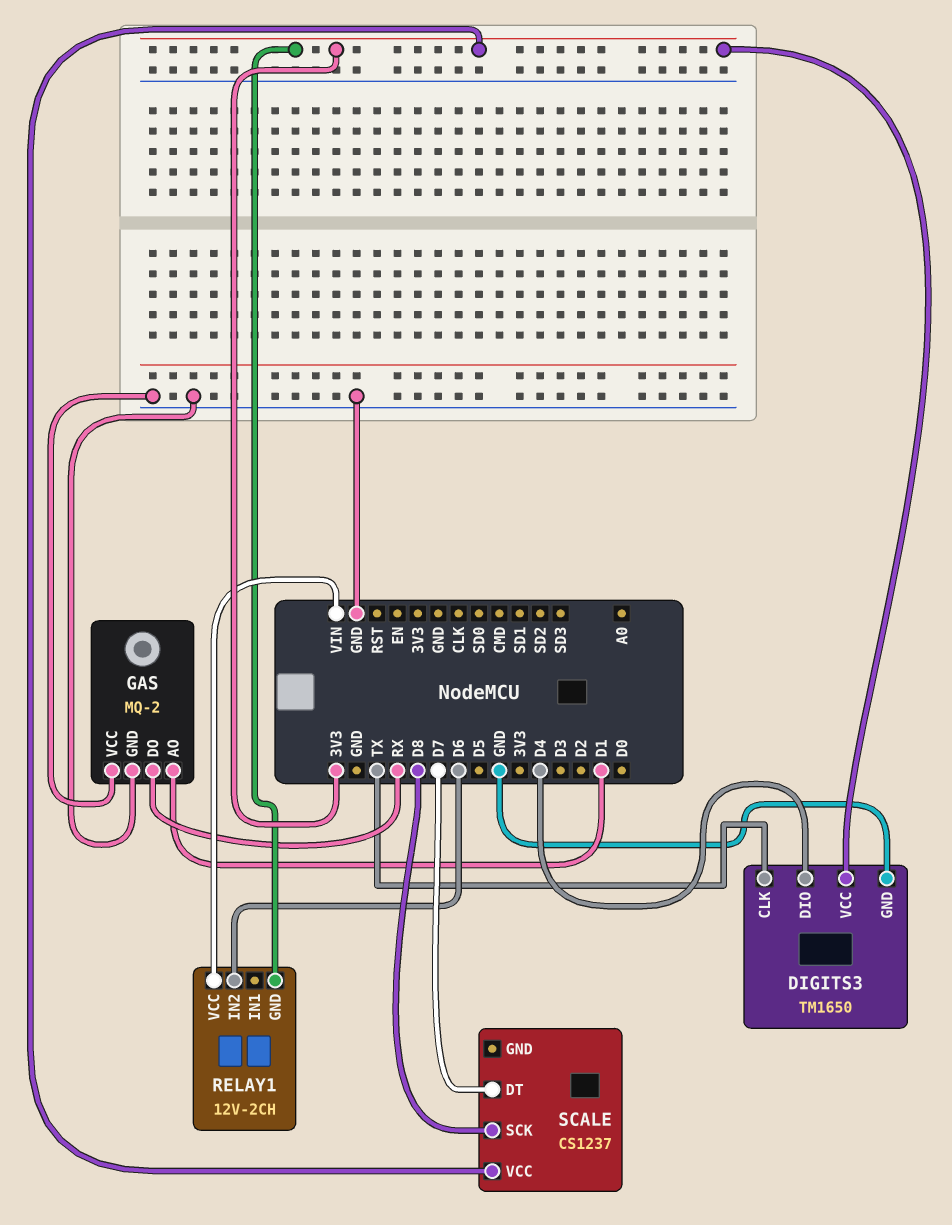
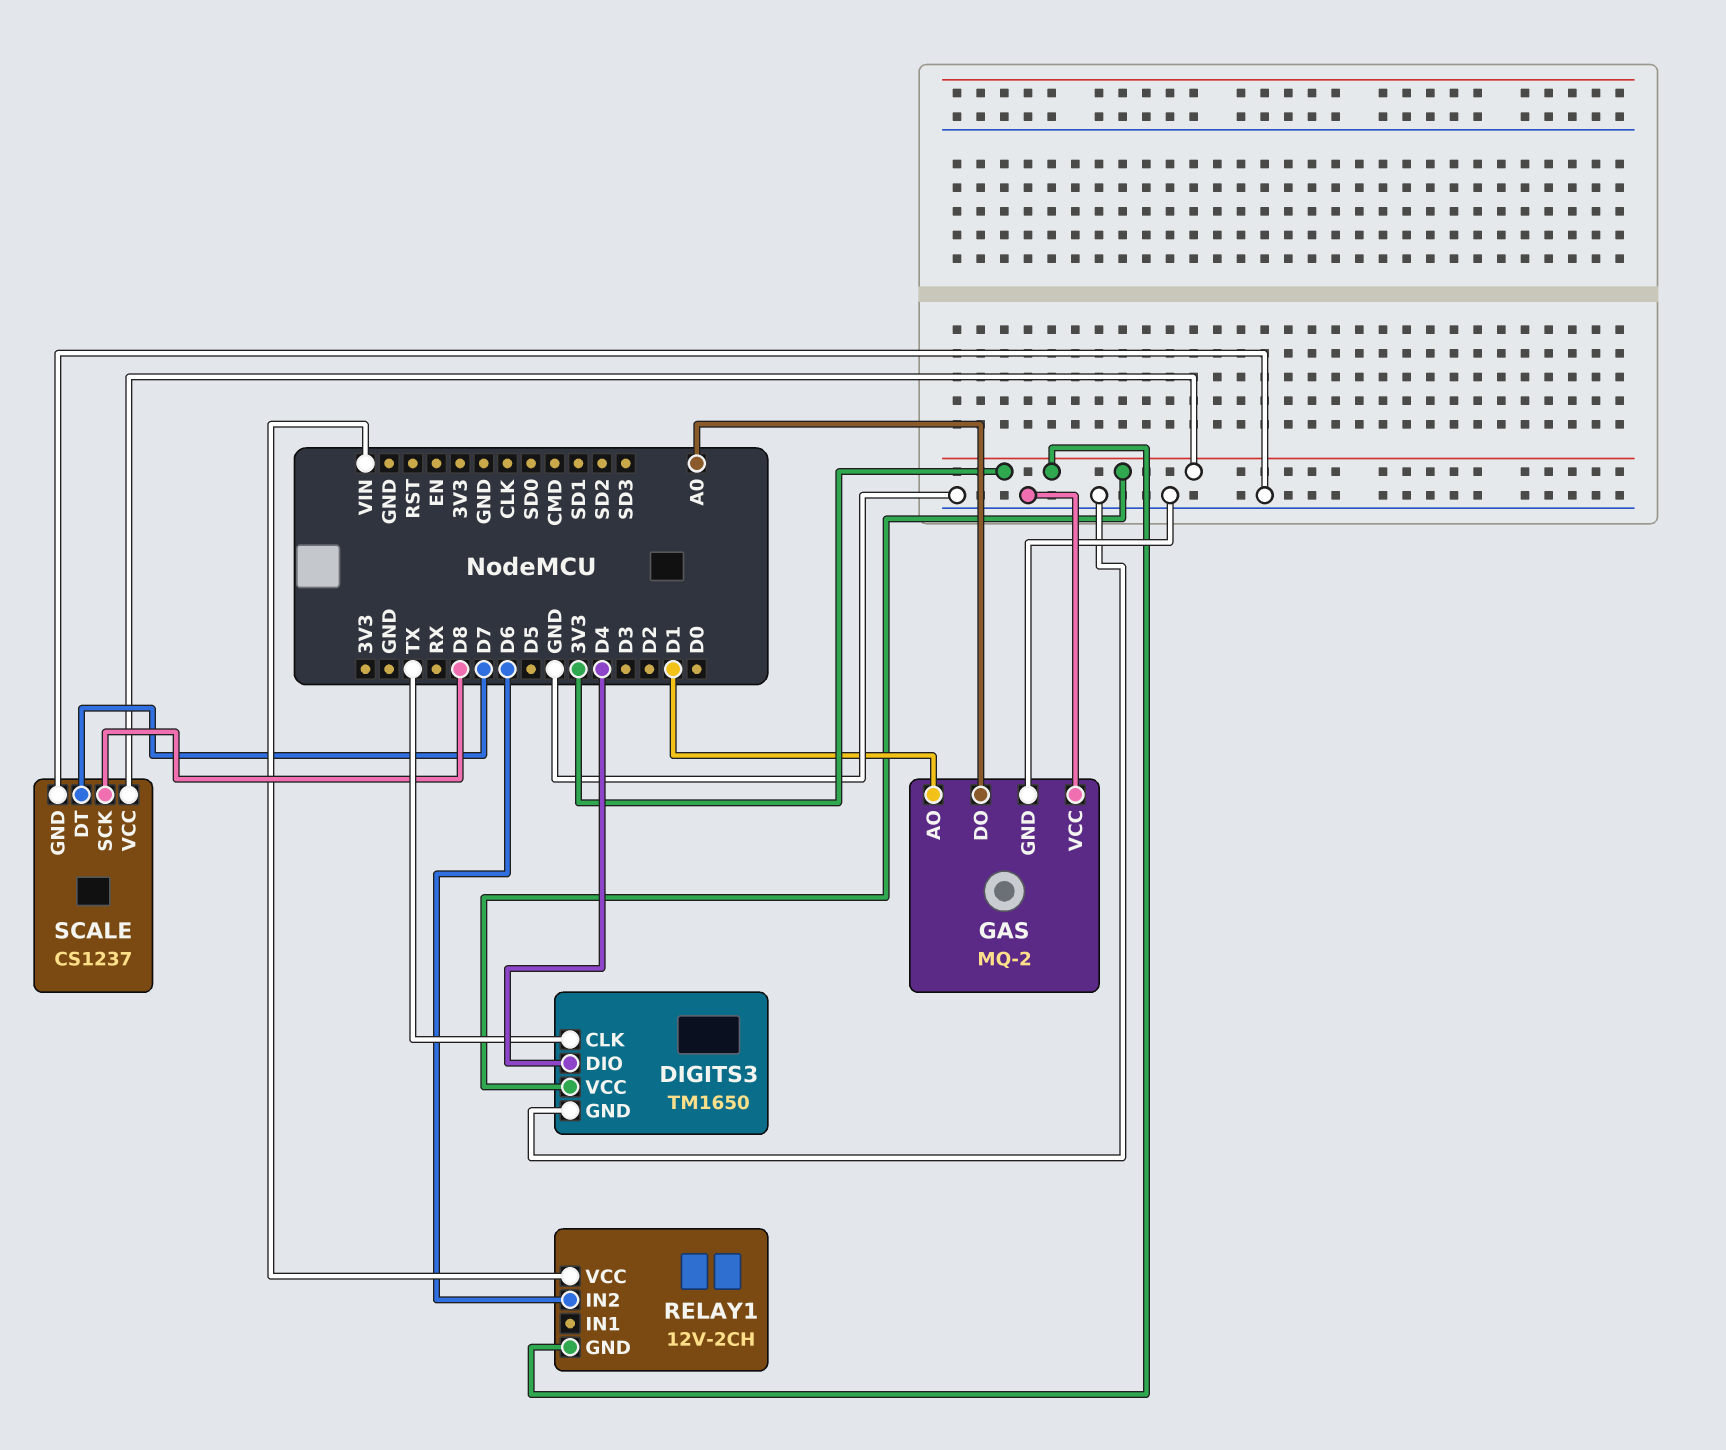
GAS pin DO: RX -> A0
SCALE pin GND: none -> GND

